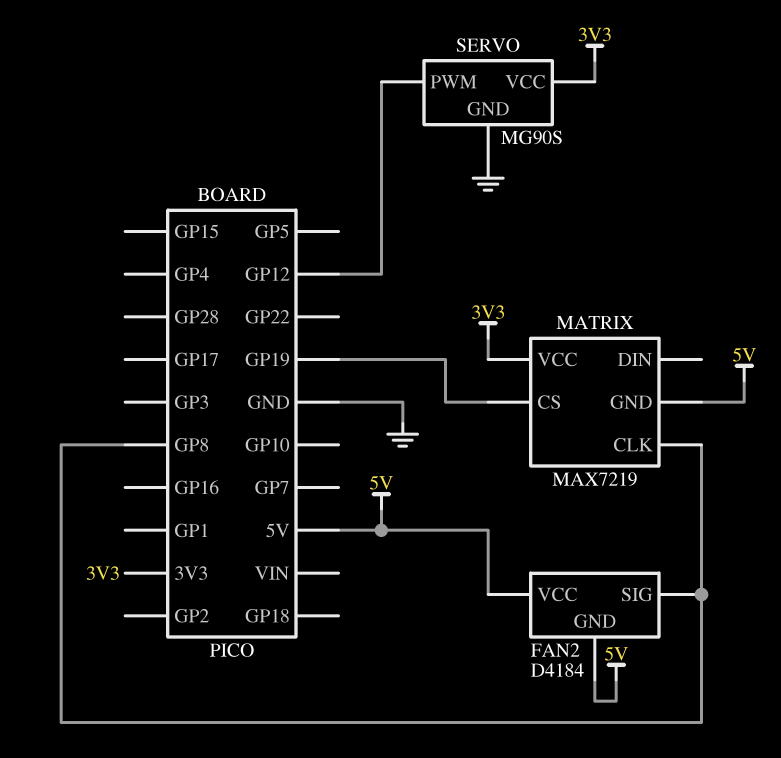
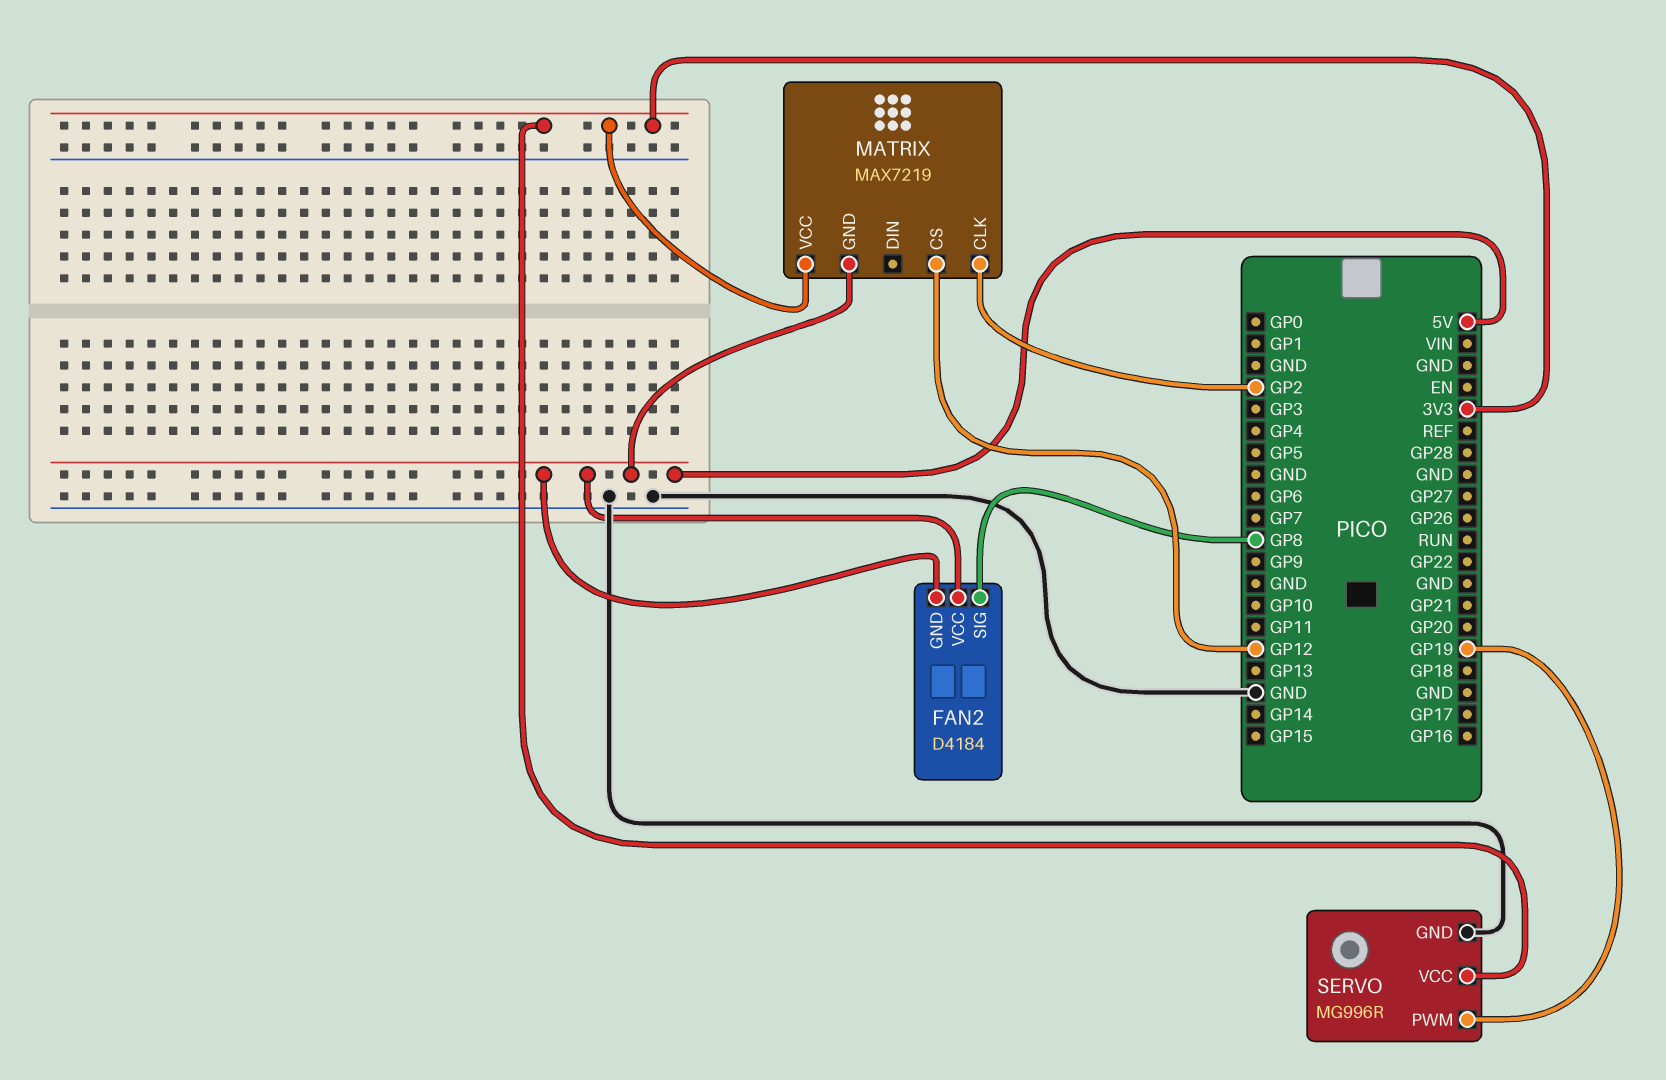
MATRIX pin CLK: GP8 -> GP2
MATRIX pin CS: GP19 -> GP12
SERVO: MG90S -> MG996R
SERVO pin PWM: GP12 -> GP19

